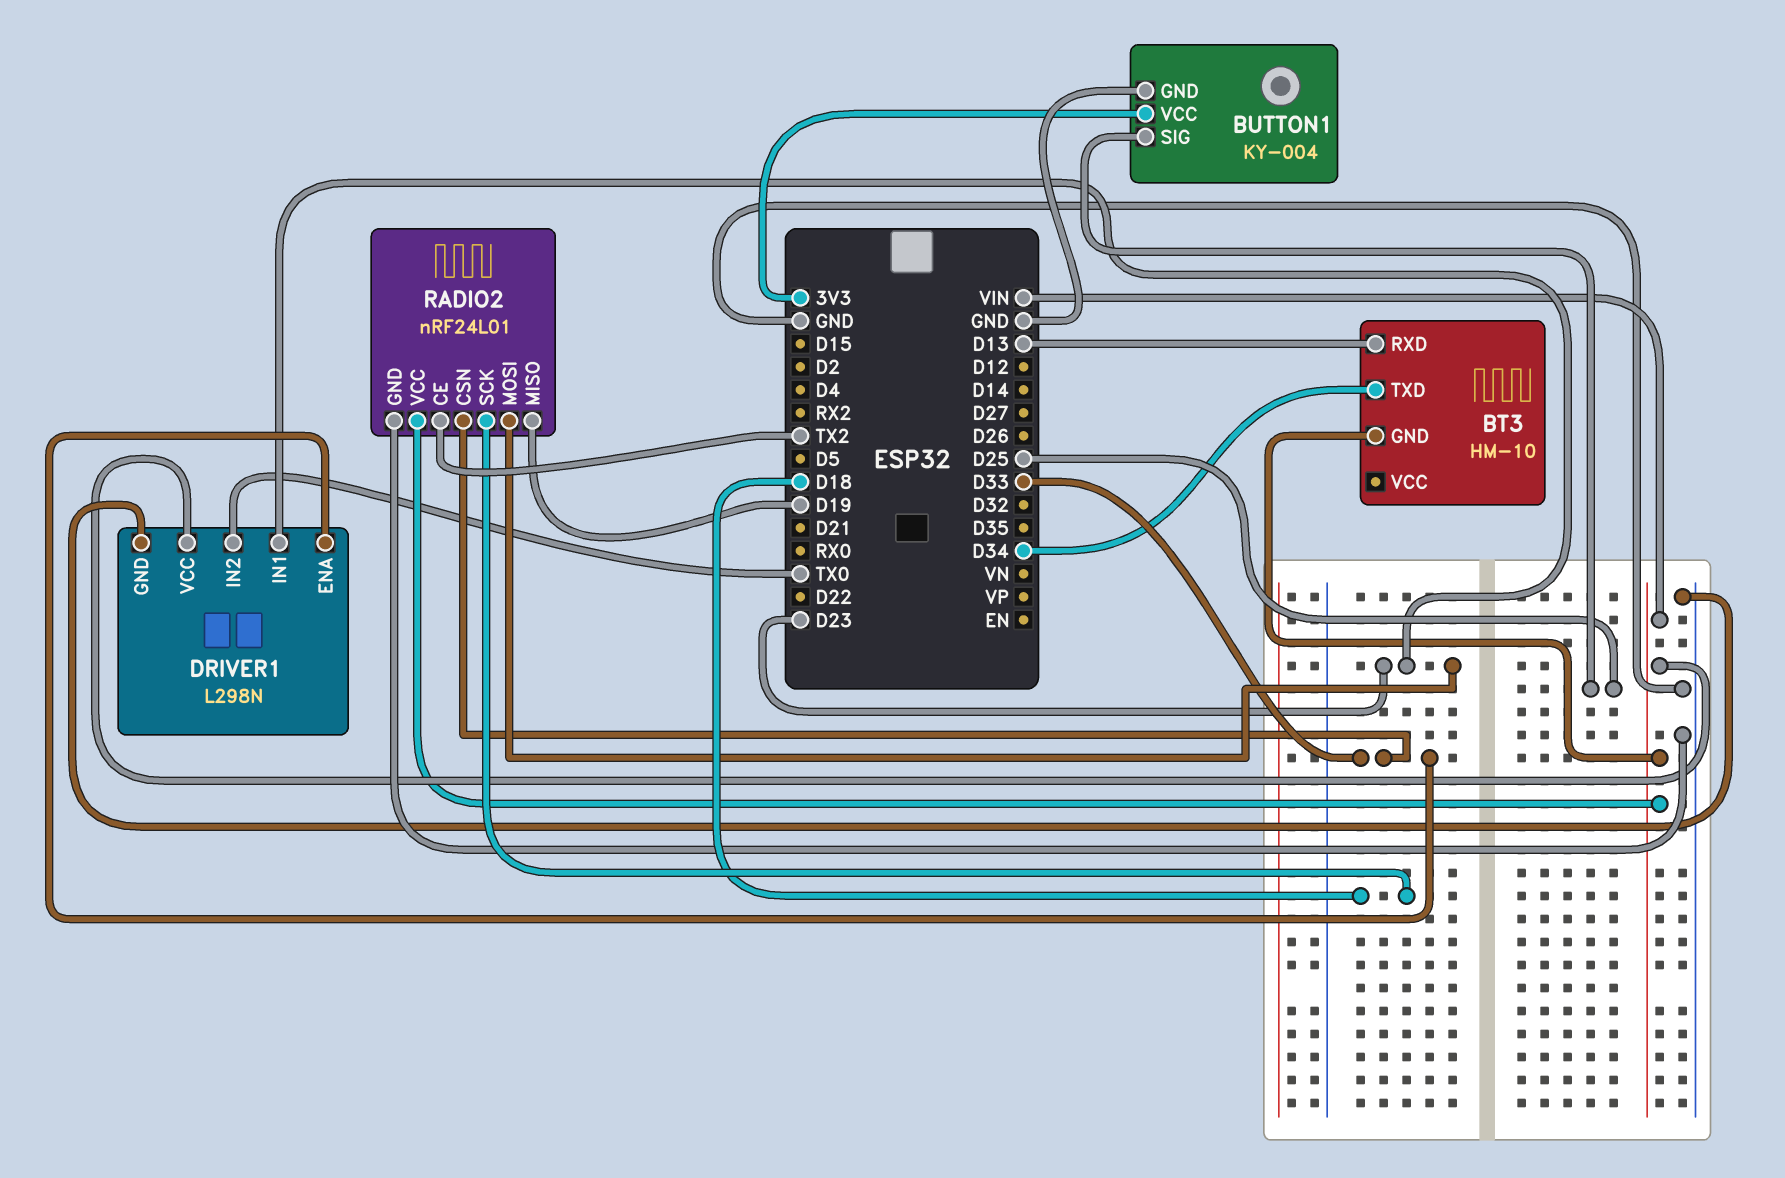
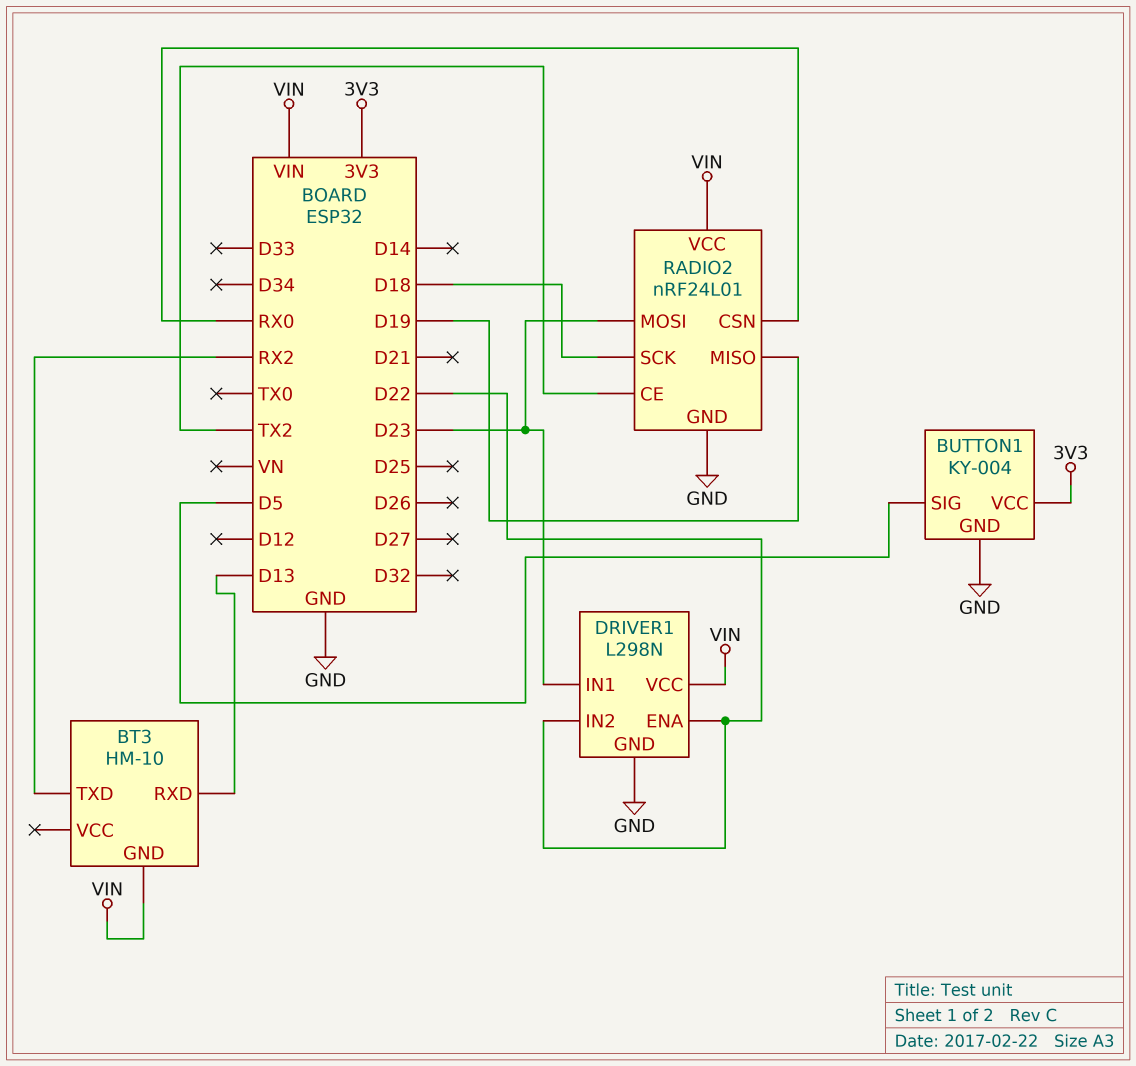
BT3 pin TXD: D34 -> RX2
BUTTON1 pin SIG: D25 -> D5
DRIVER1 pin ENA: D33 -> D22
DRIVER1 pin IN2: TX0 -> D22
RADIO2 pin CSN: D33 -> RX0

